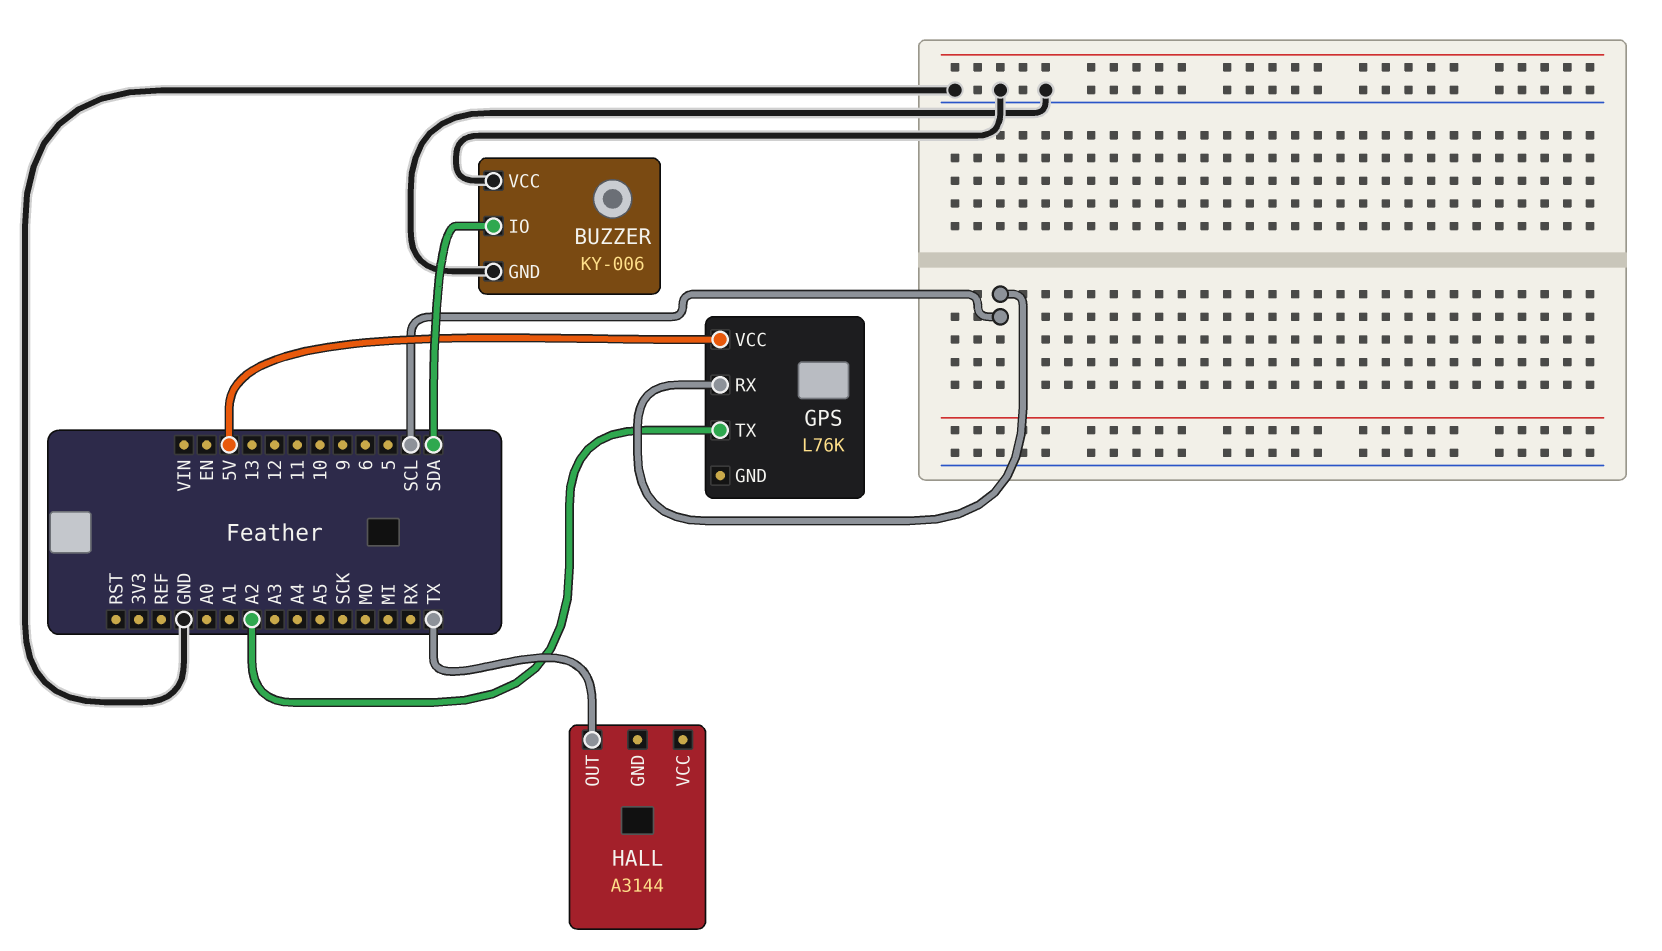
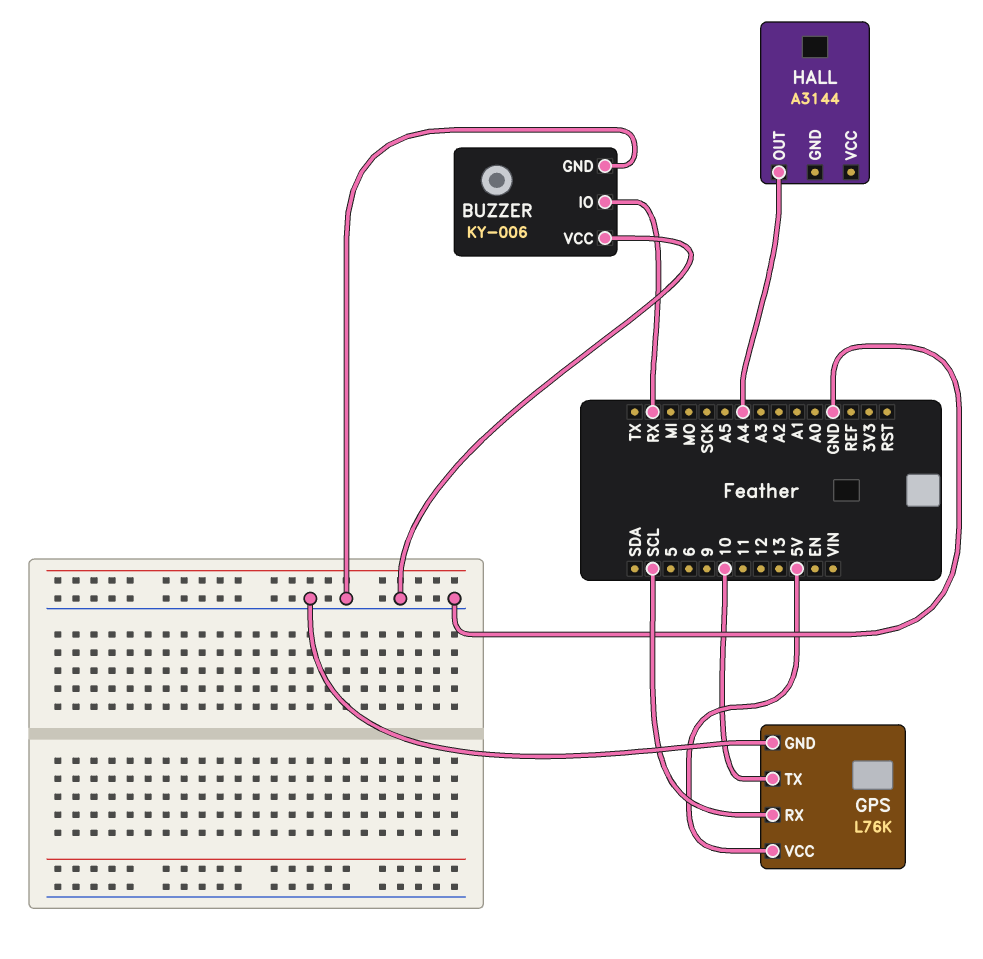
BUZZER pin IO: SDA -> RX
GPS pin GND: none -> GND
GPS pin TX: A2 -> 10
HALL pin OUT: TX -> A4

